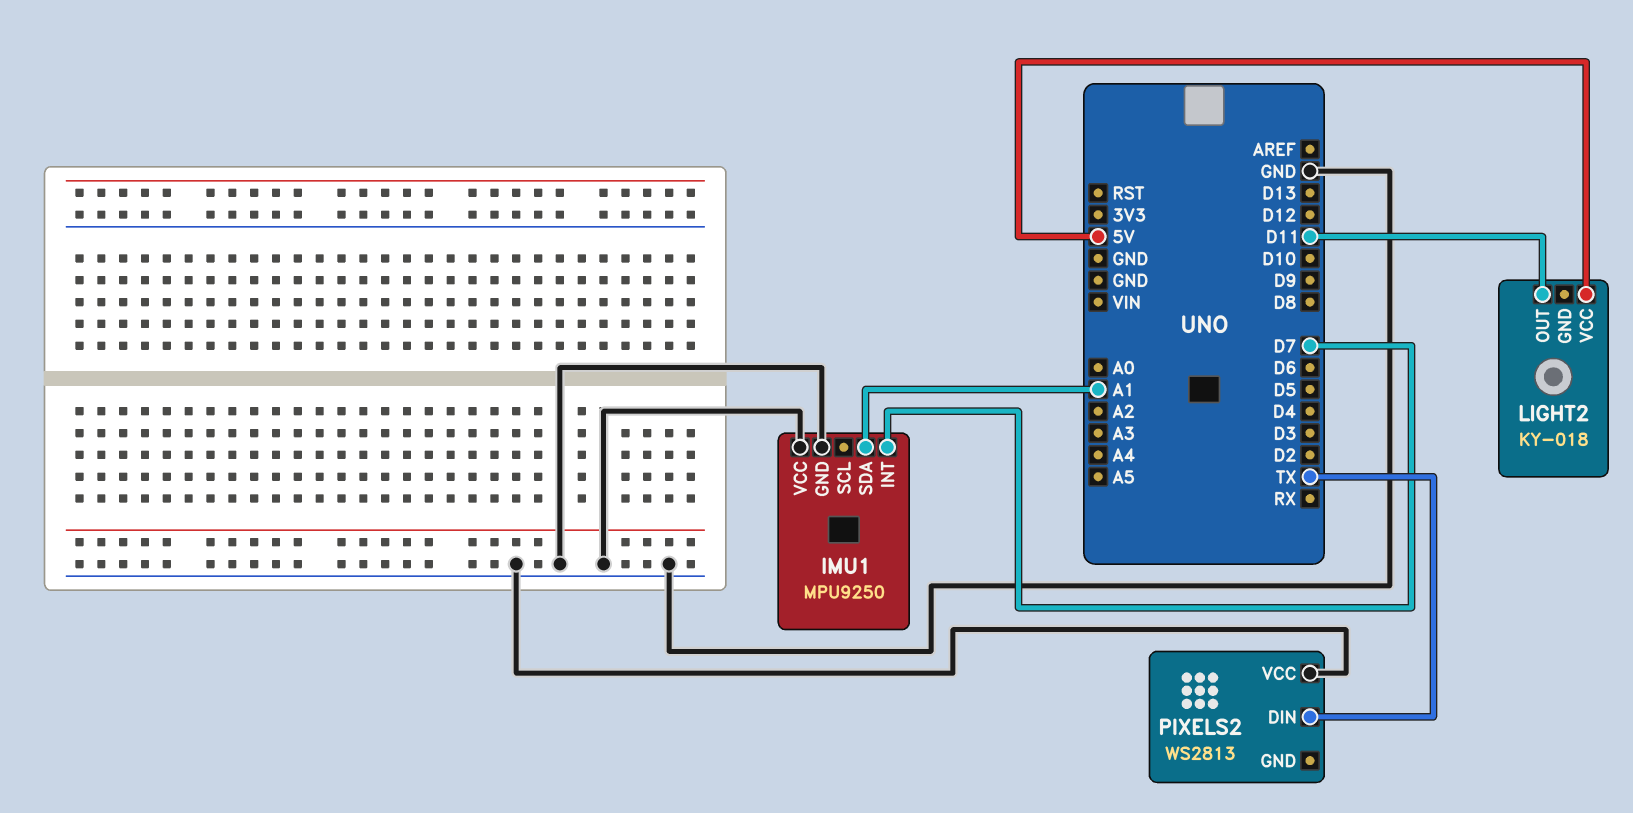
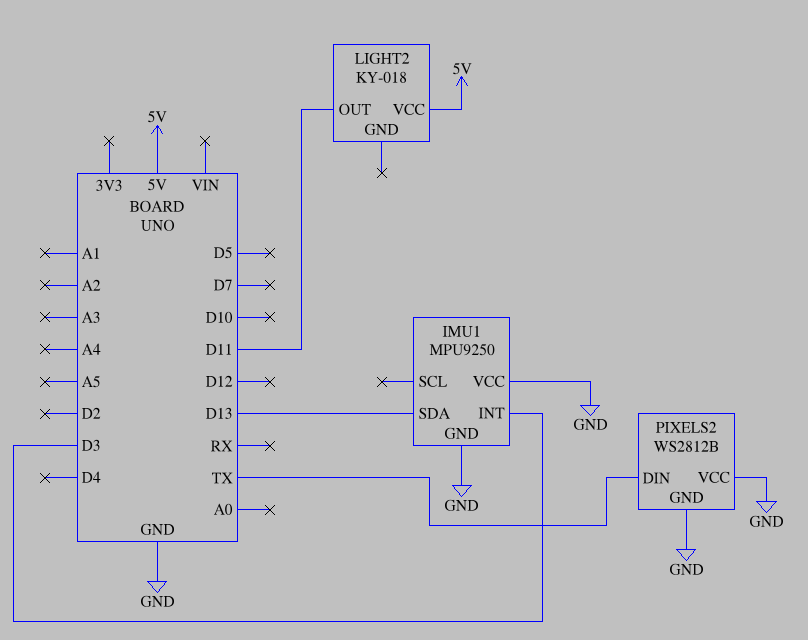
IMU1 pin INT: D7 -> D3
IMU1 pin SDA: A1 -> D13
PIXELS2: WS2813 -> WS2812B
PIXELS2 pin GND: none -> GND

